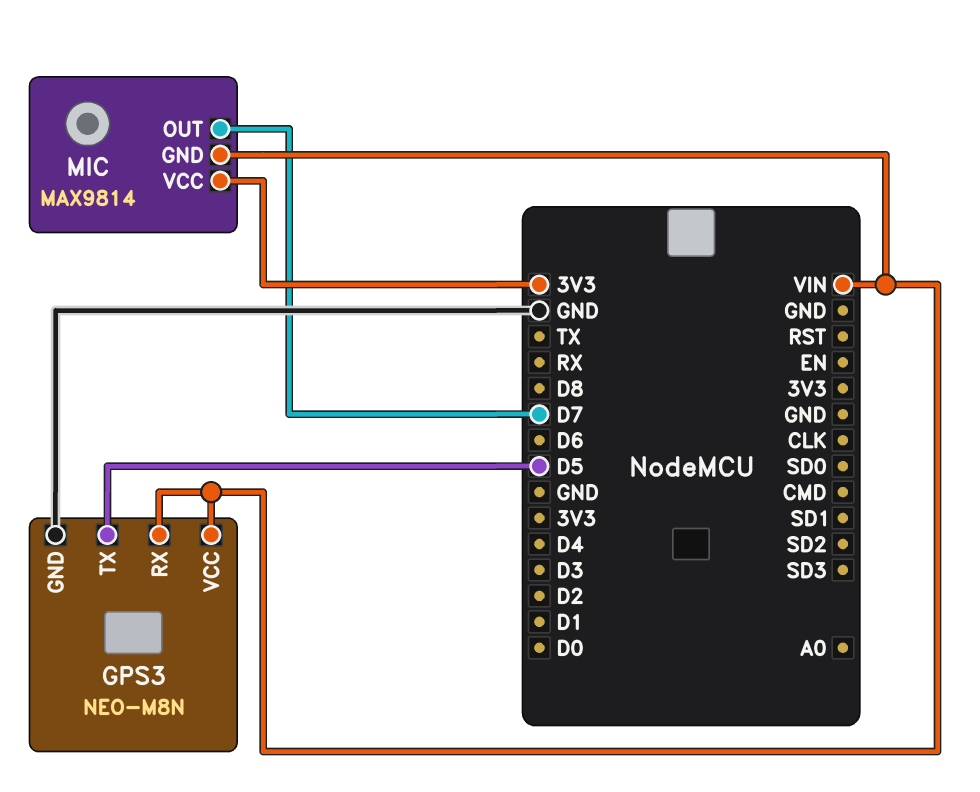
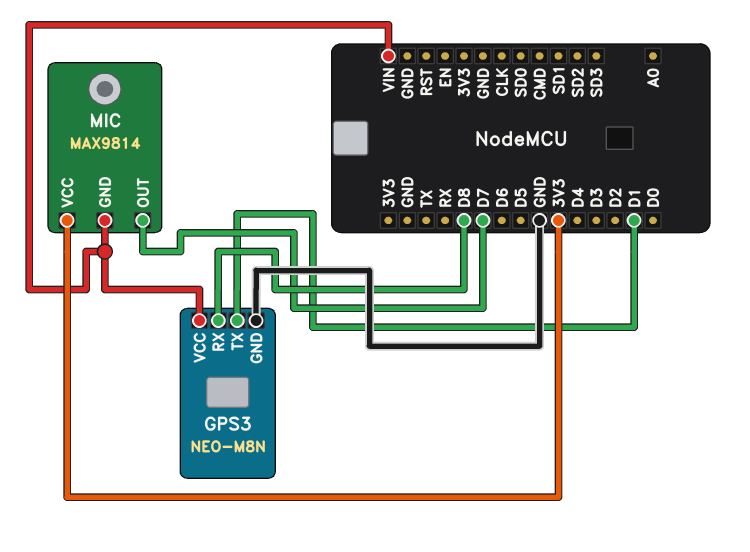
GPS3 pin RX: VIN -> D8
GPS3 pin TX: D5 -> D1

